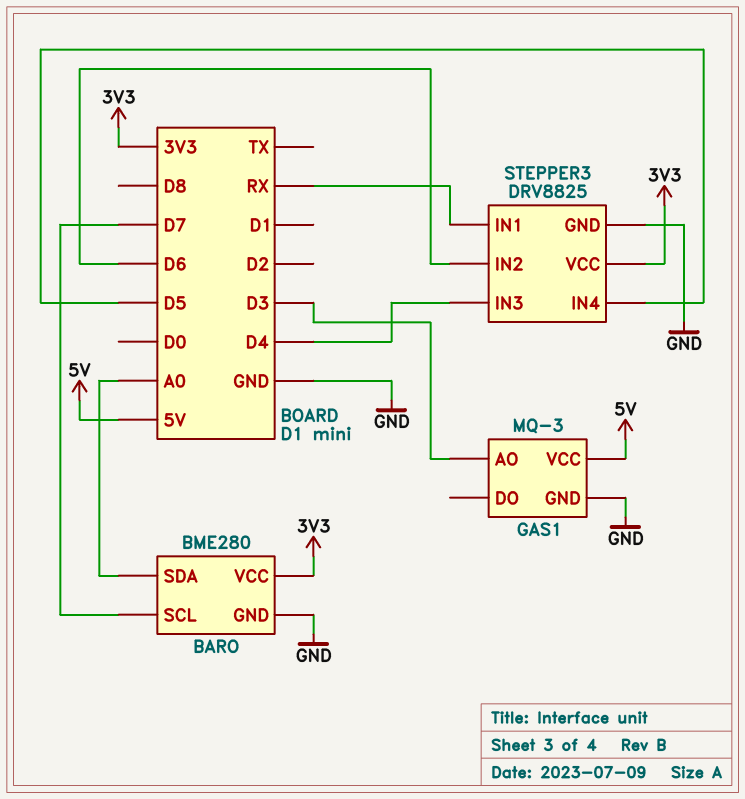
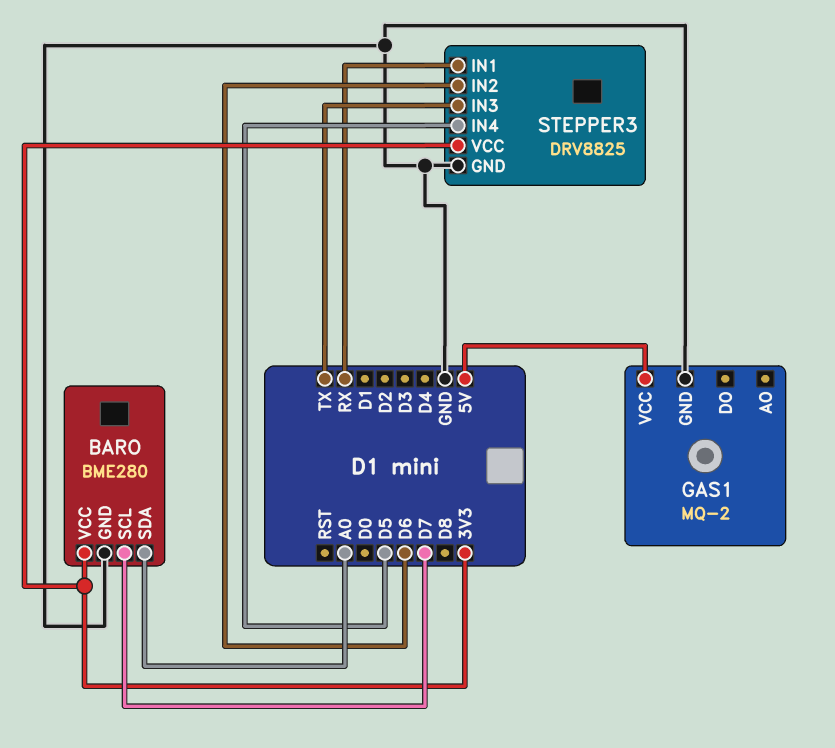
GAS1: MQ-3 -> MQ-2
GAS1 pin AO: D3 -> none
STEPPER3 pin IN3: D4 -> TX

